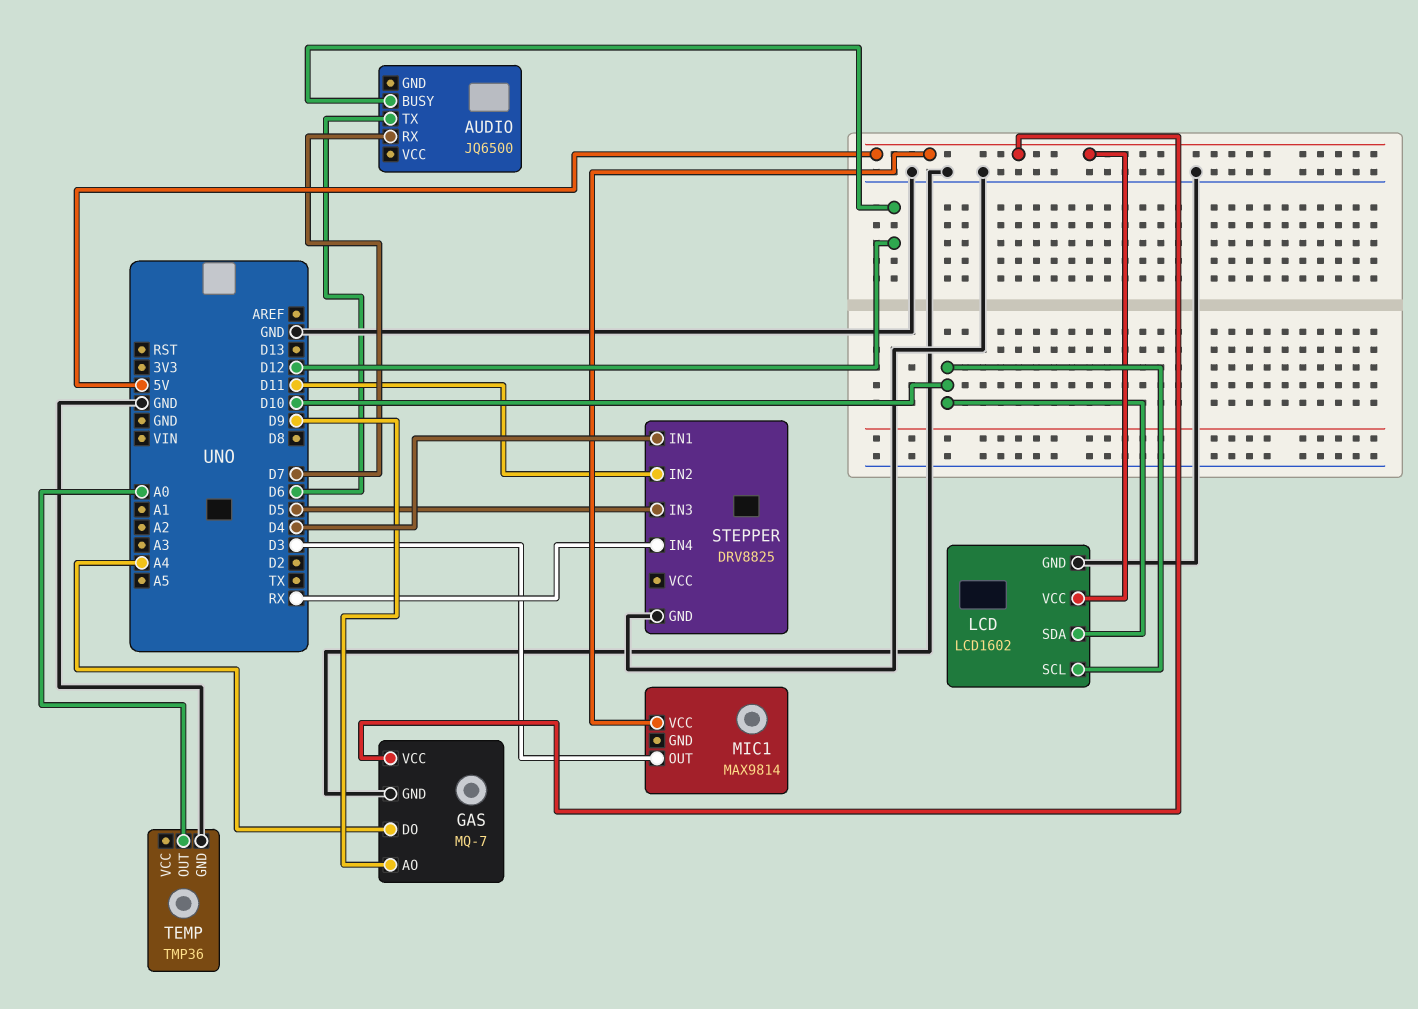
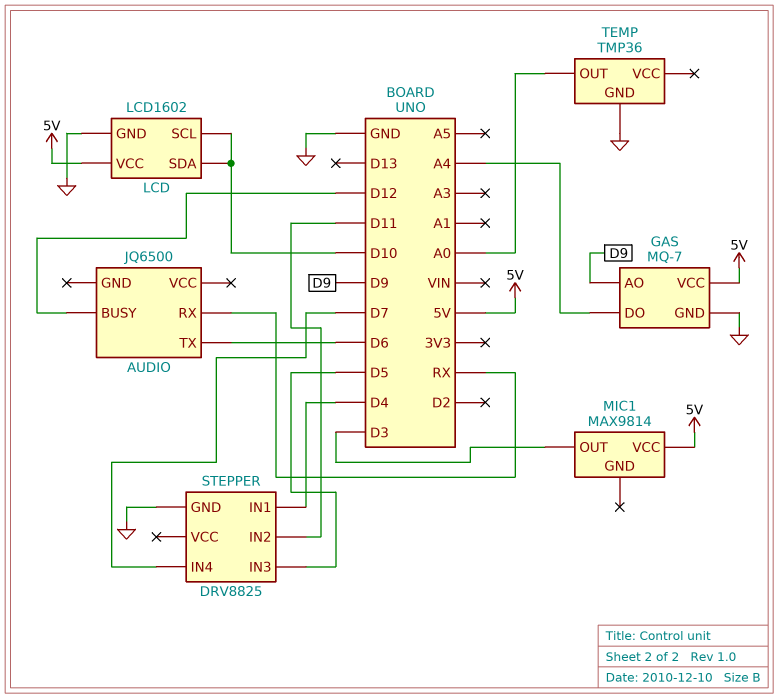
AUDIO pin RX: D7 -> RX
STEPPER pin IN4: RX -> D7

